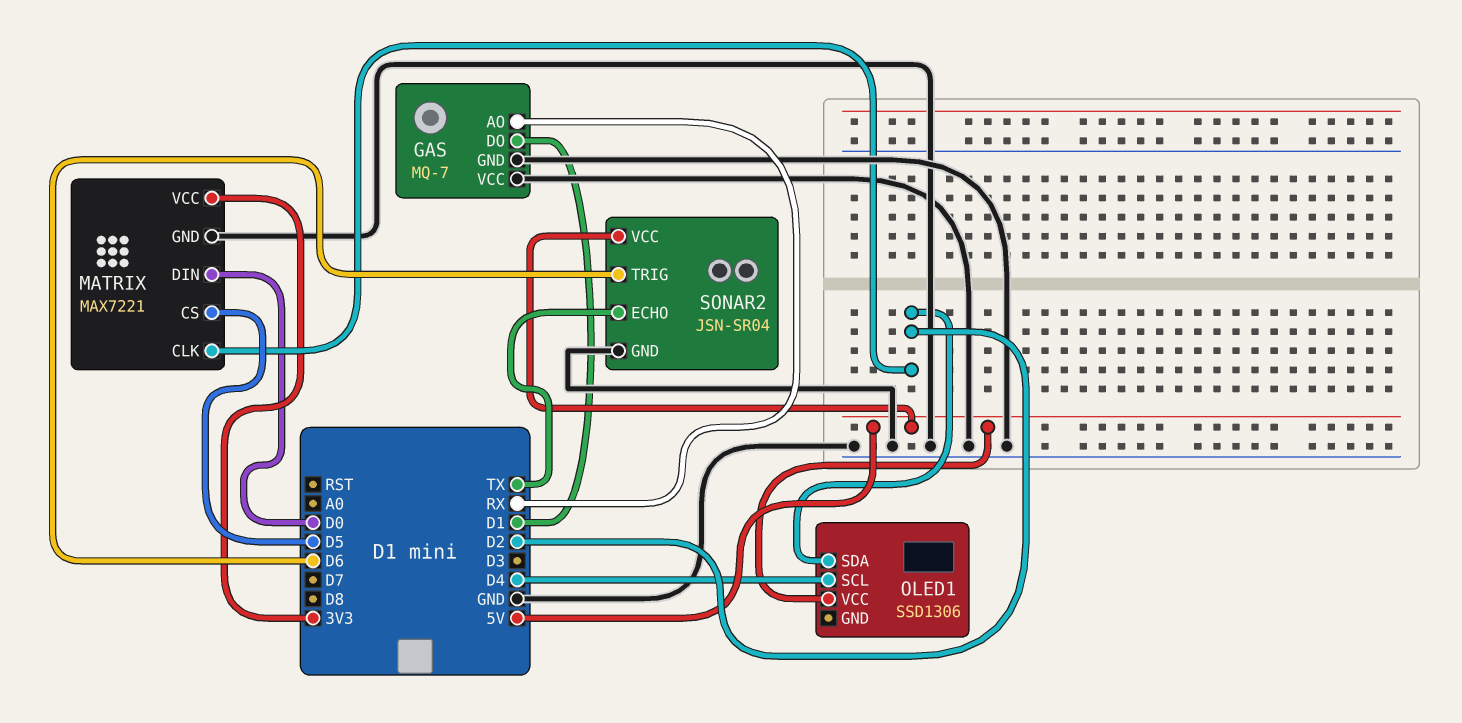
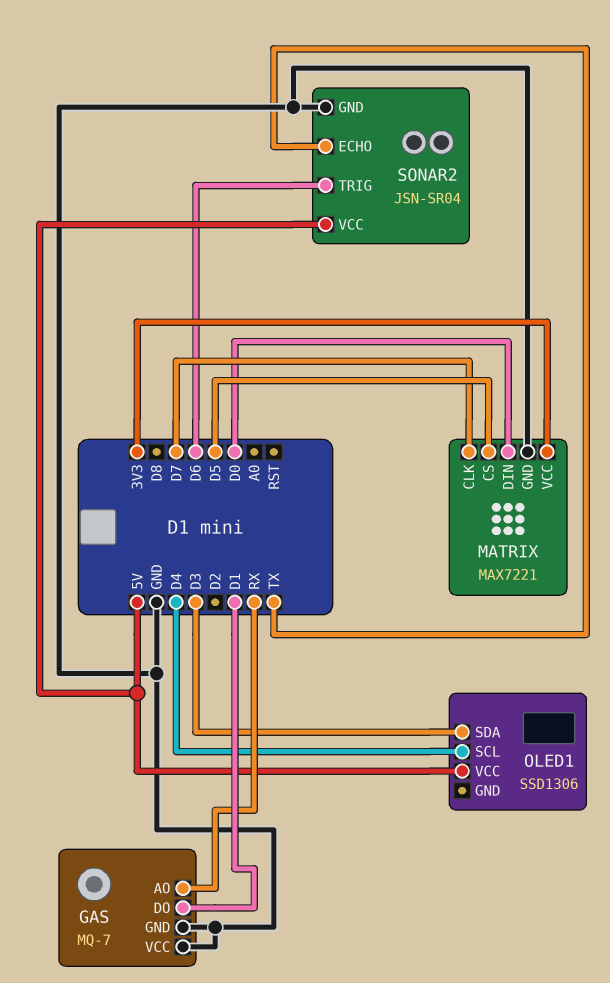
MATRIX pin CLK: D2 -> D7
OLED1 pin SDA: D2 -> D3

